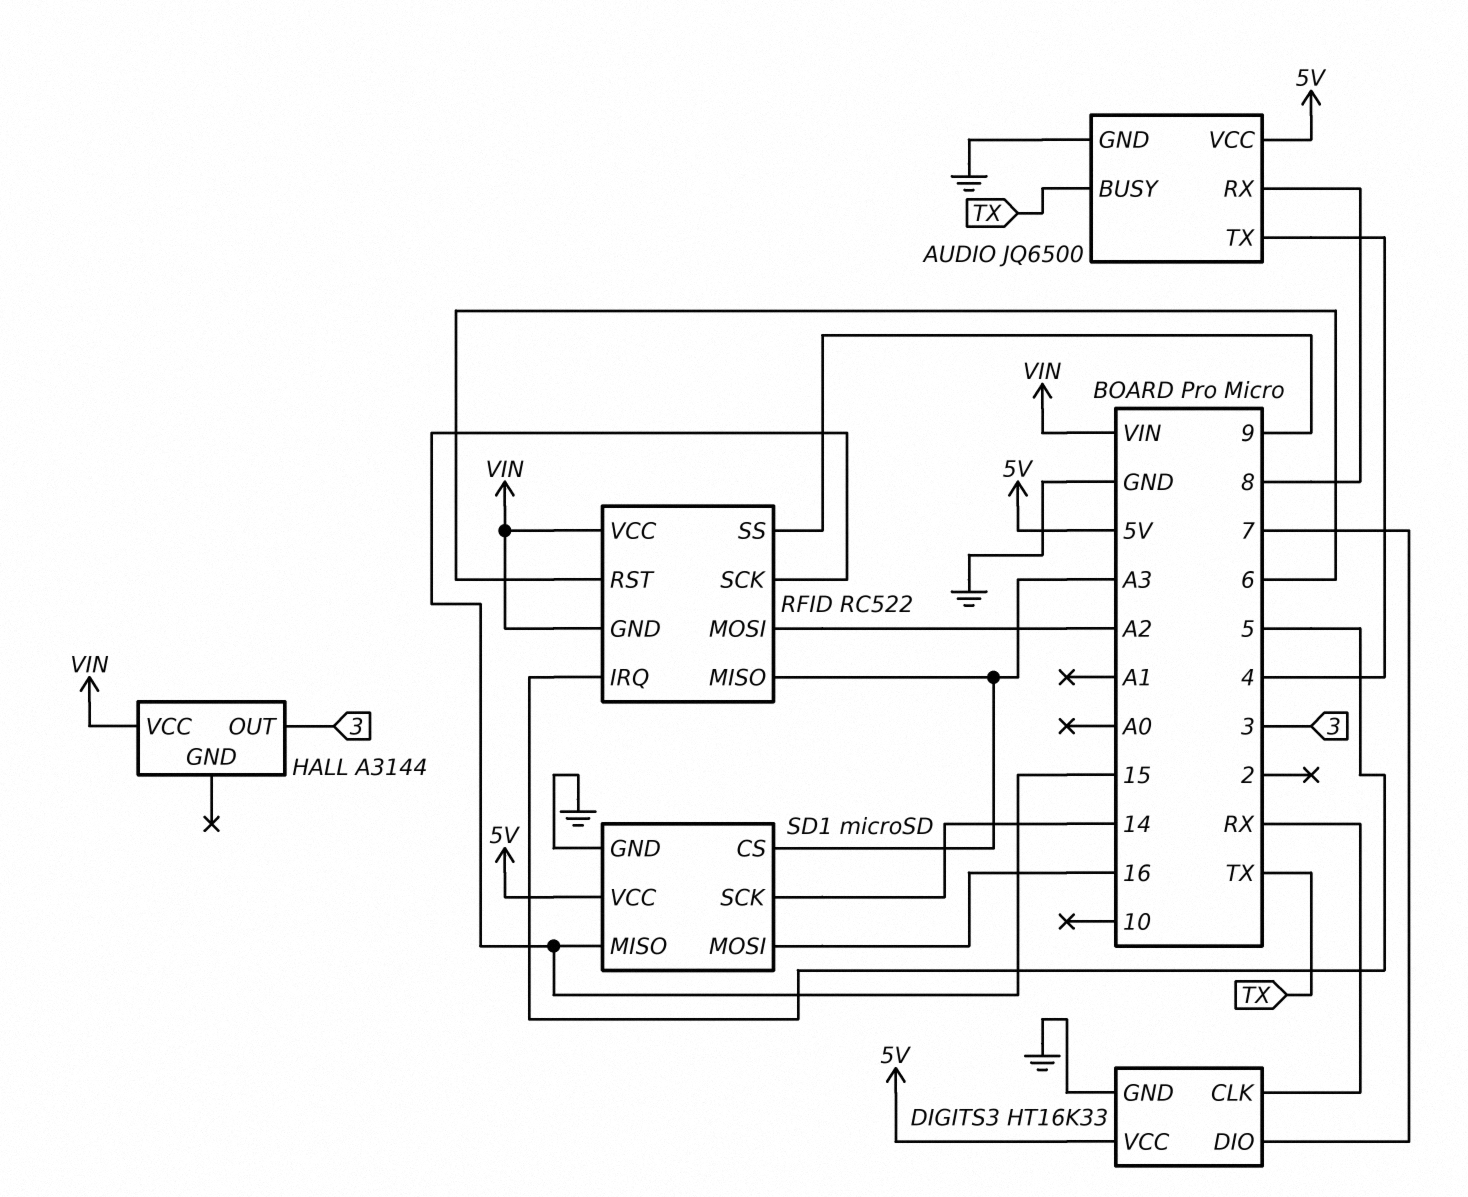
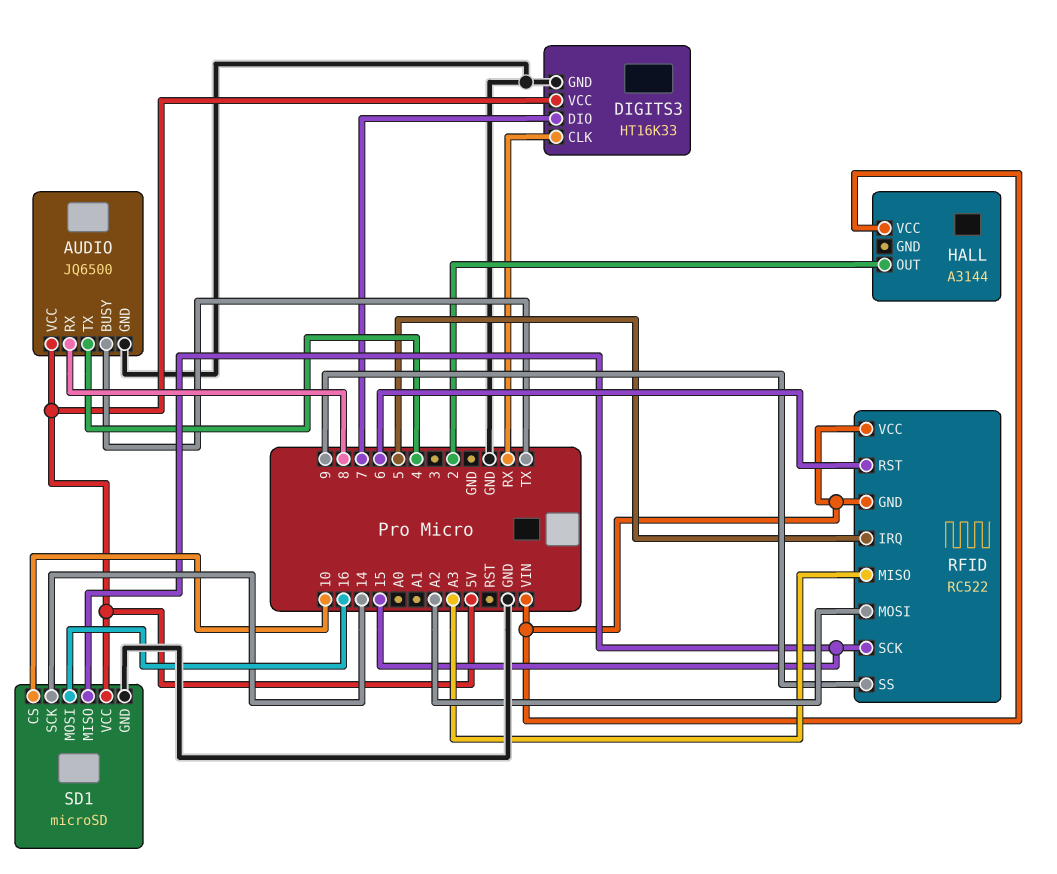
HALL pin OUT: 3 -> 2
SD1 pin CS: A3 -> 10

